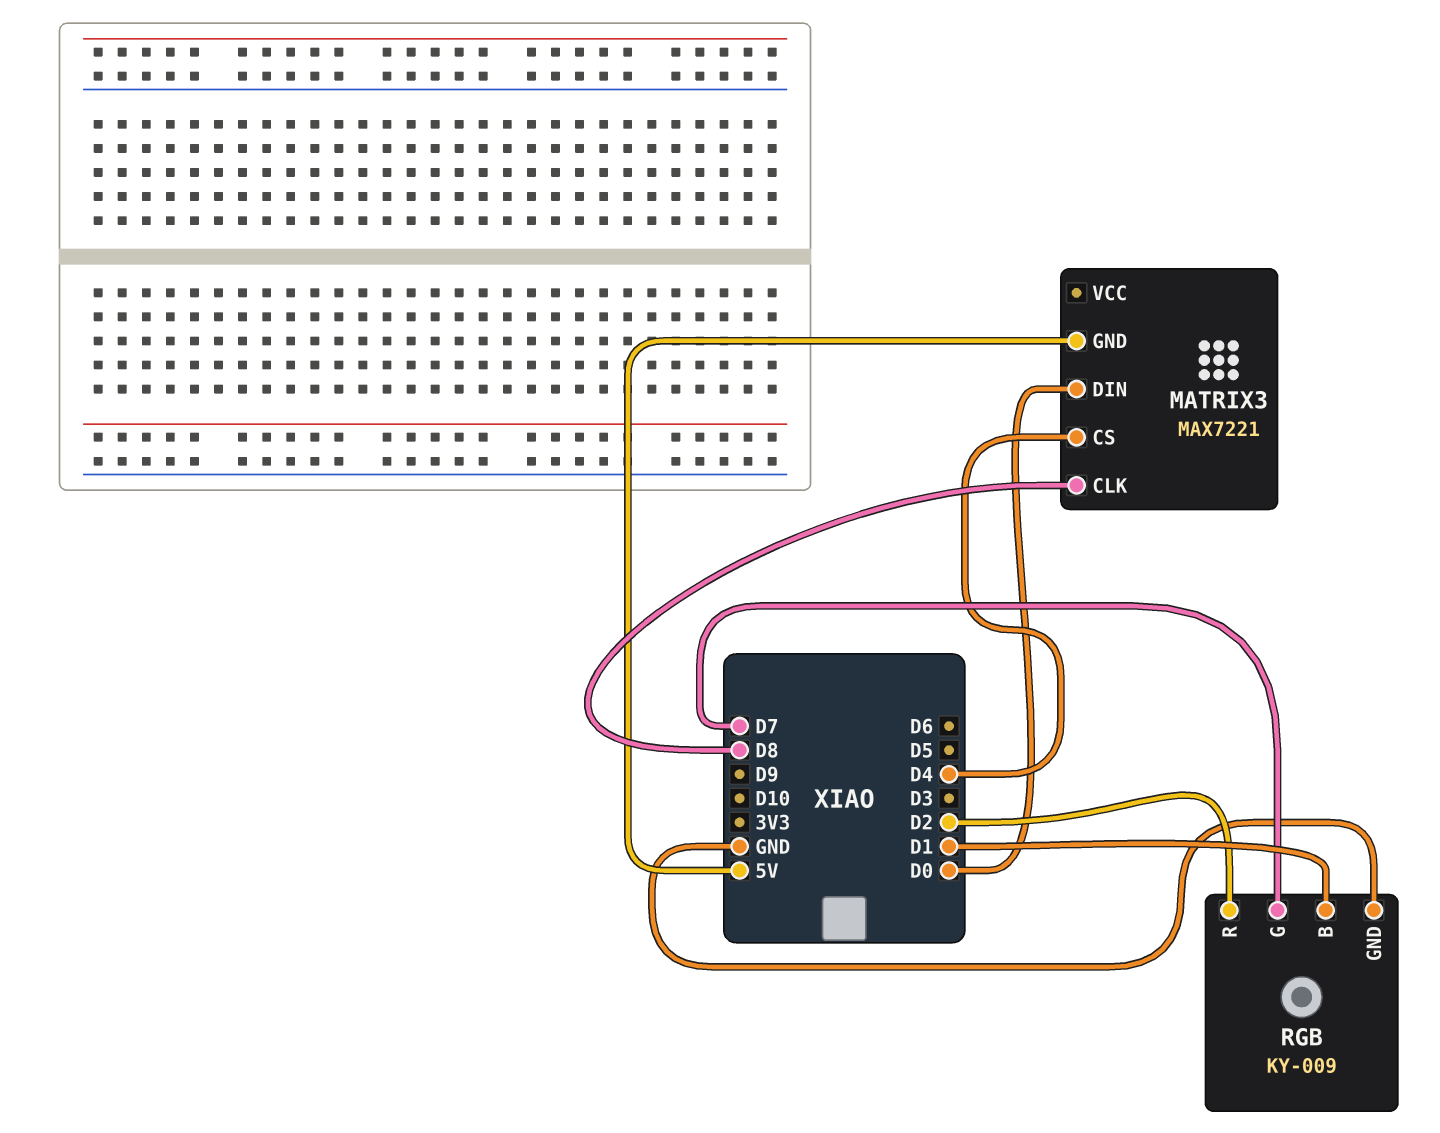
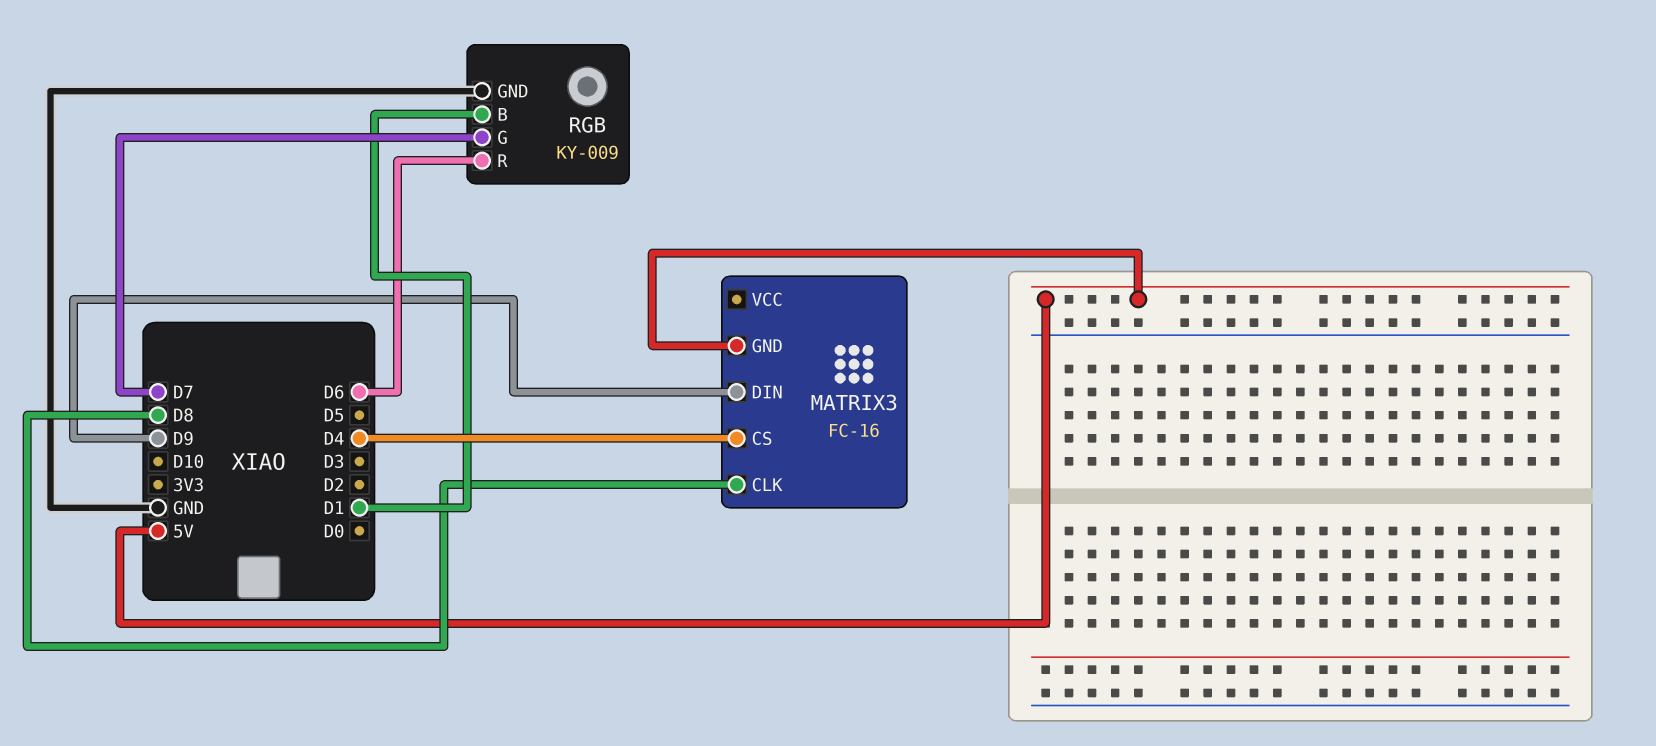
MATRIX3: MAX7221 -> FC-16
MATRIX3 pin DIN: D0 -> D9
RGB pin R: D2 -> D6

